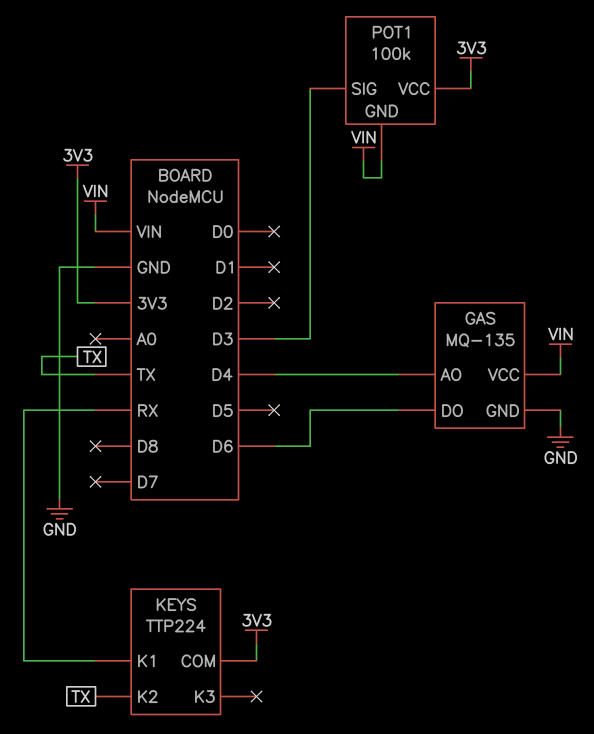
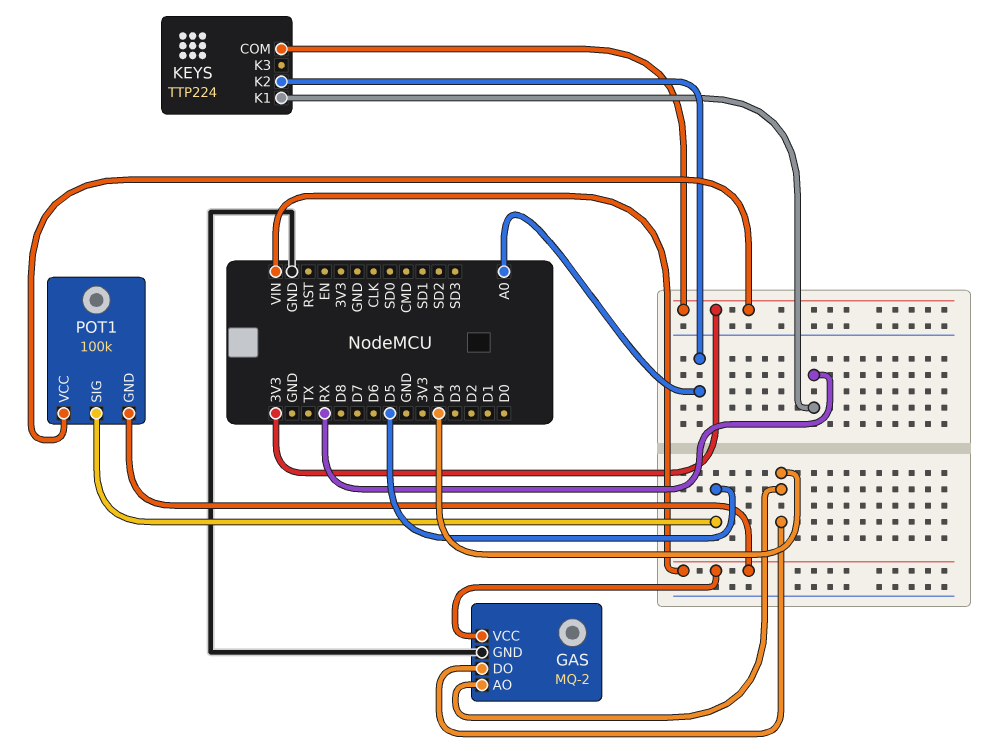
GAS: MQ-135 -> MQ-2
GAS pin DO: D6 -> D4
KEYS pin K2: TX -> A0
POT1 pin SIG: D3 -> D5

